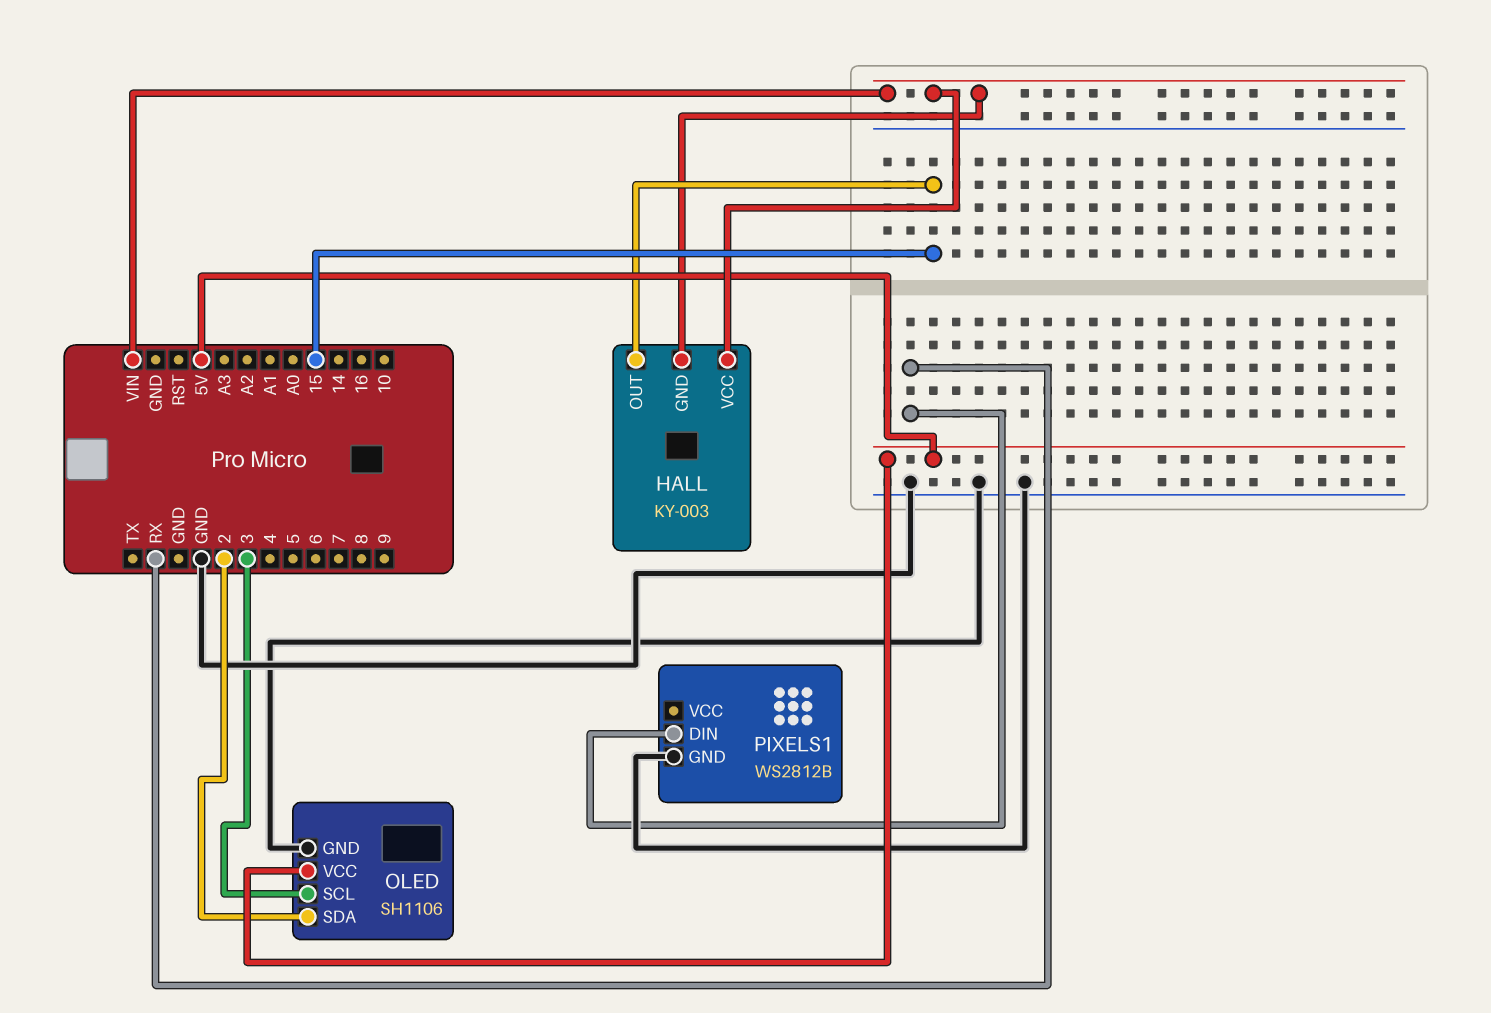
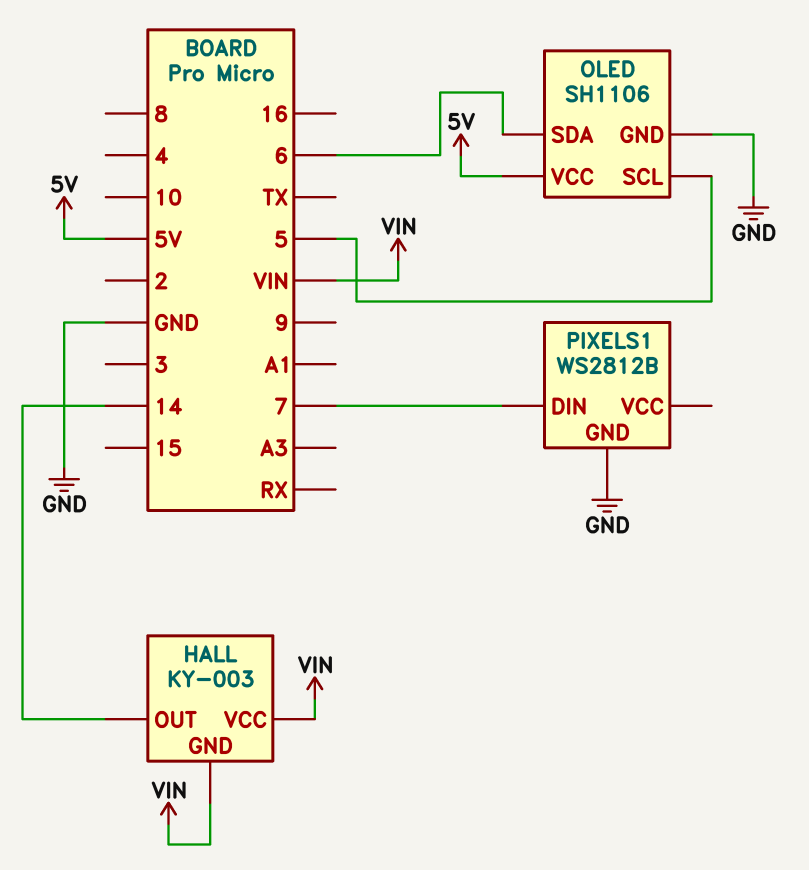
HALL pin OUT: 15 -> 14
OLED pin SCL: 3 -> 5
OLED pin SDA: 2 -> 6
PIXELS1 pin DIN: RX -> 7

